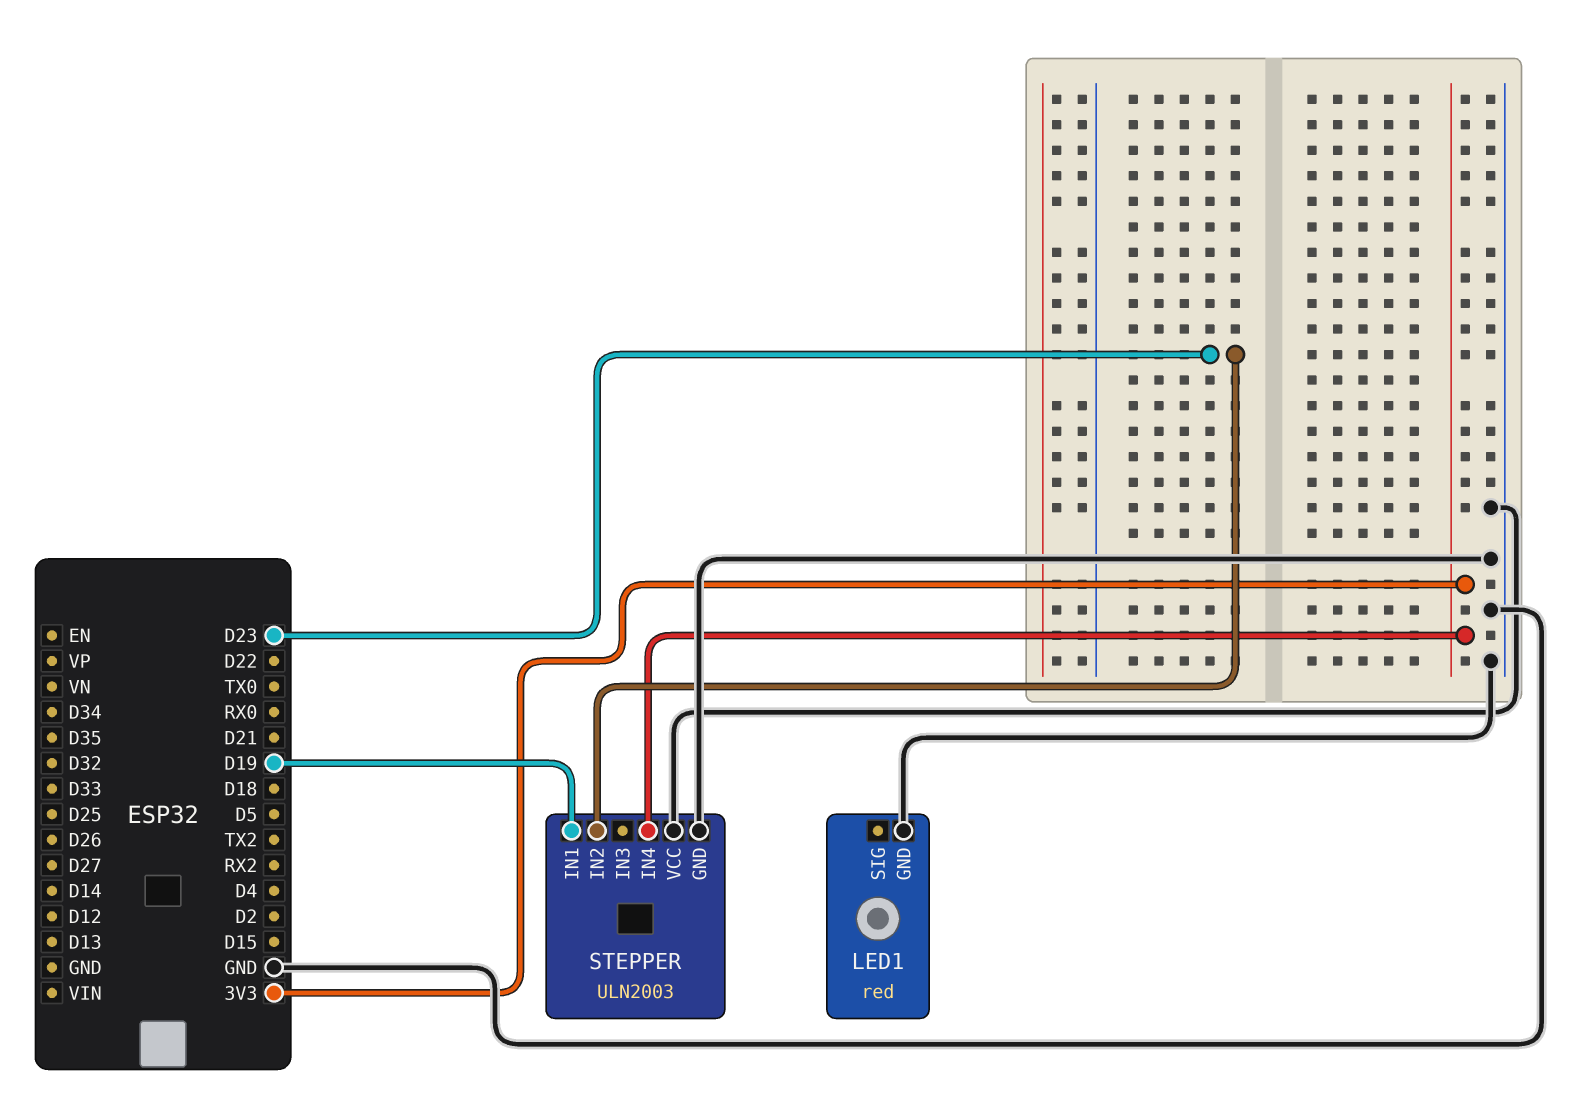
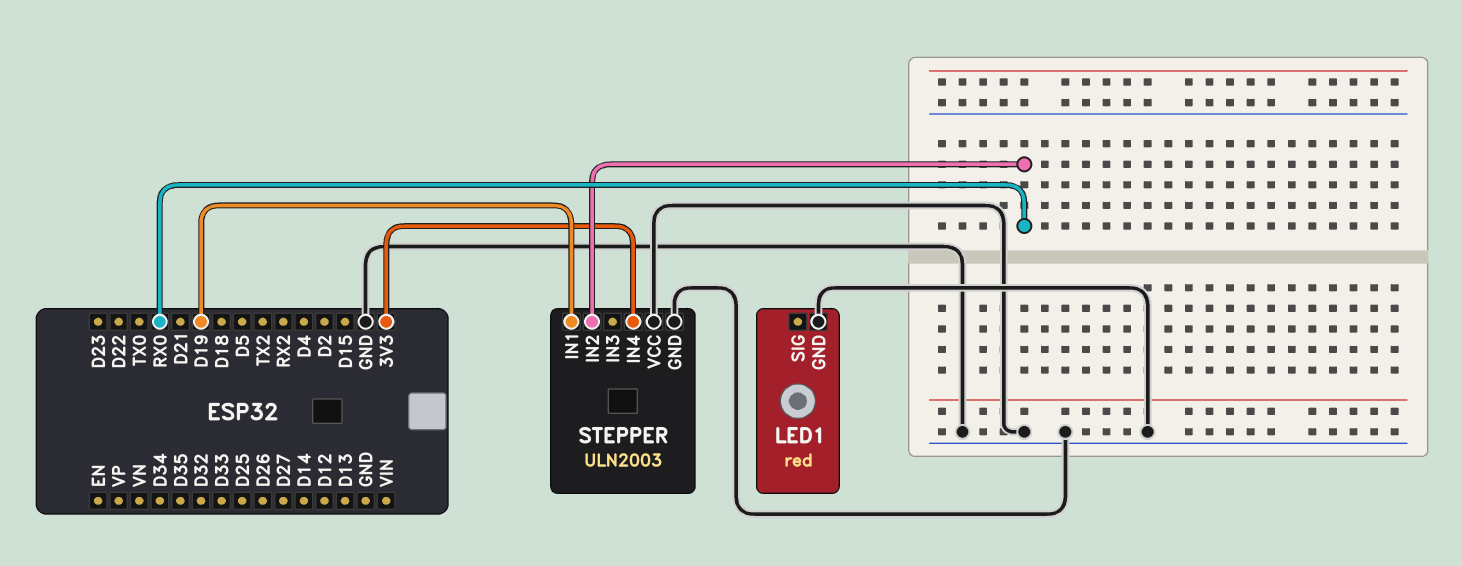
STEPPER pin IN2: D23 -> RX0

